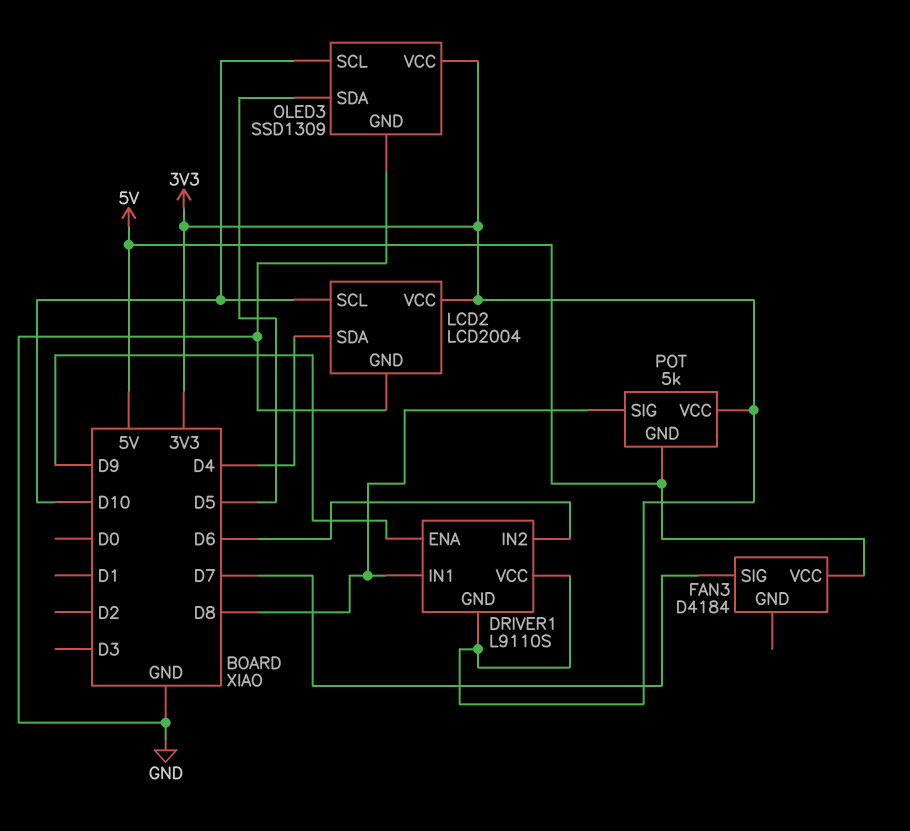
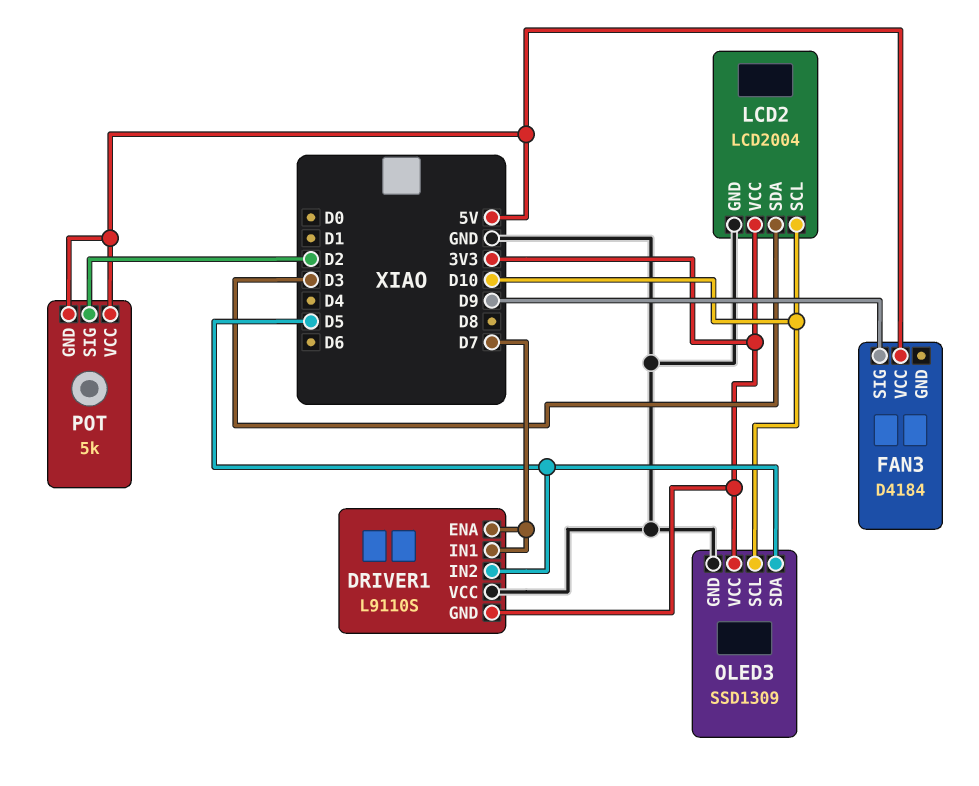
DRIVER1 pin ENA: D9 -> D7
DRIVER1 pin IN1: D8 -> D7
DRIVER1 pin IN2: D6 -> D5
DRIVER1 pin VCC: 3V3 -> GND
FAN3 pin SIG: D7 -> D9
LCD2 pin SDA: D4 -> D3
POT pin SIG: D8 -> D2
POT pin VCC: 3V3 -> 5V

